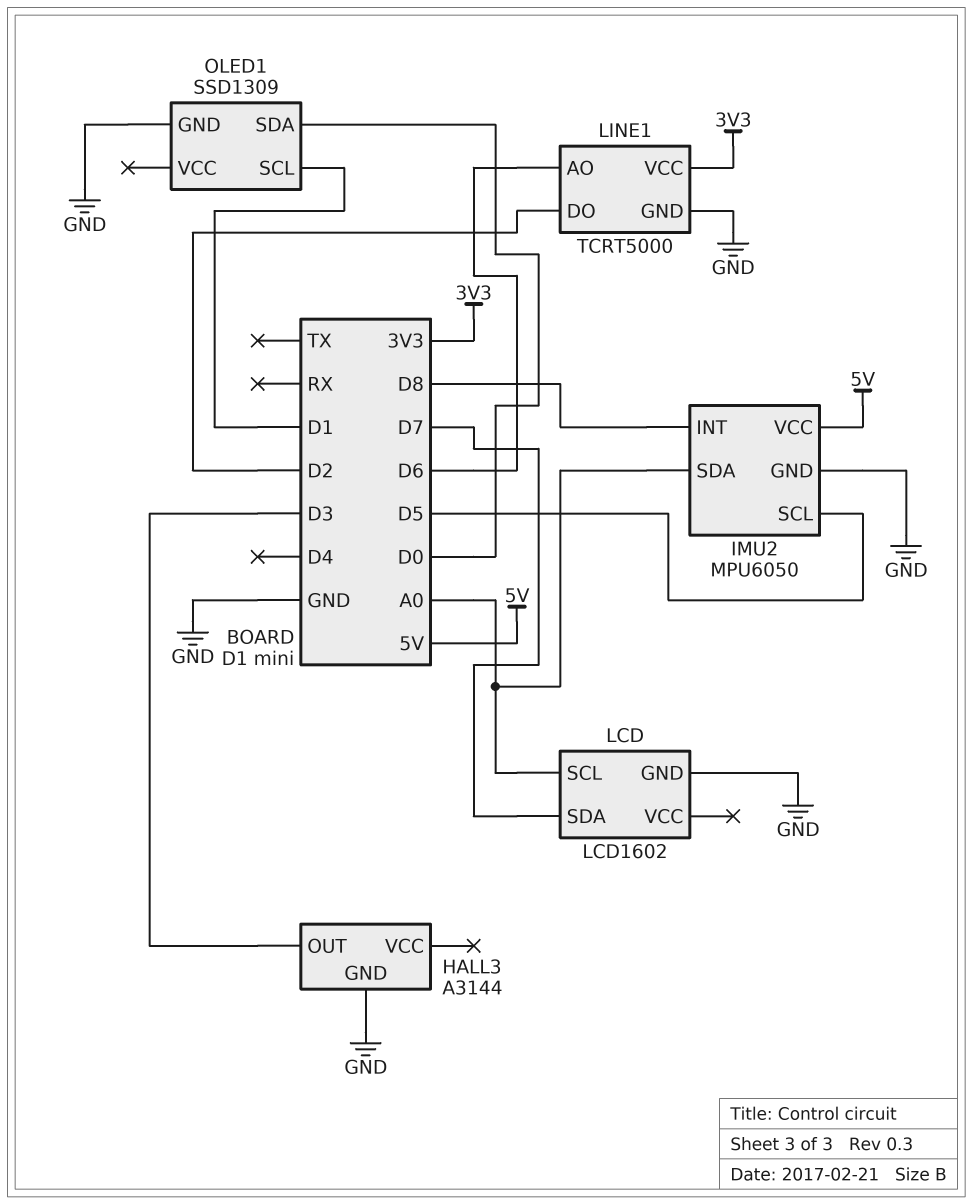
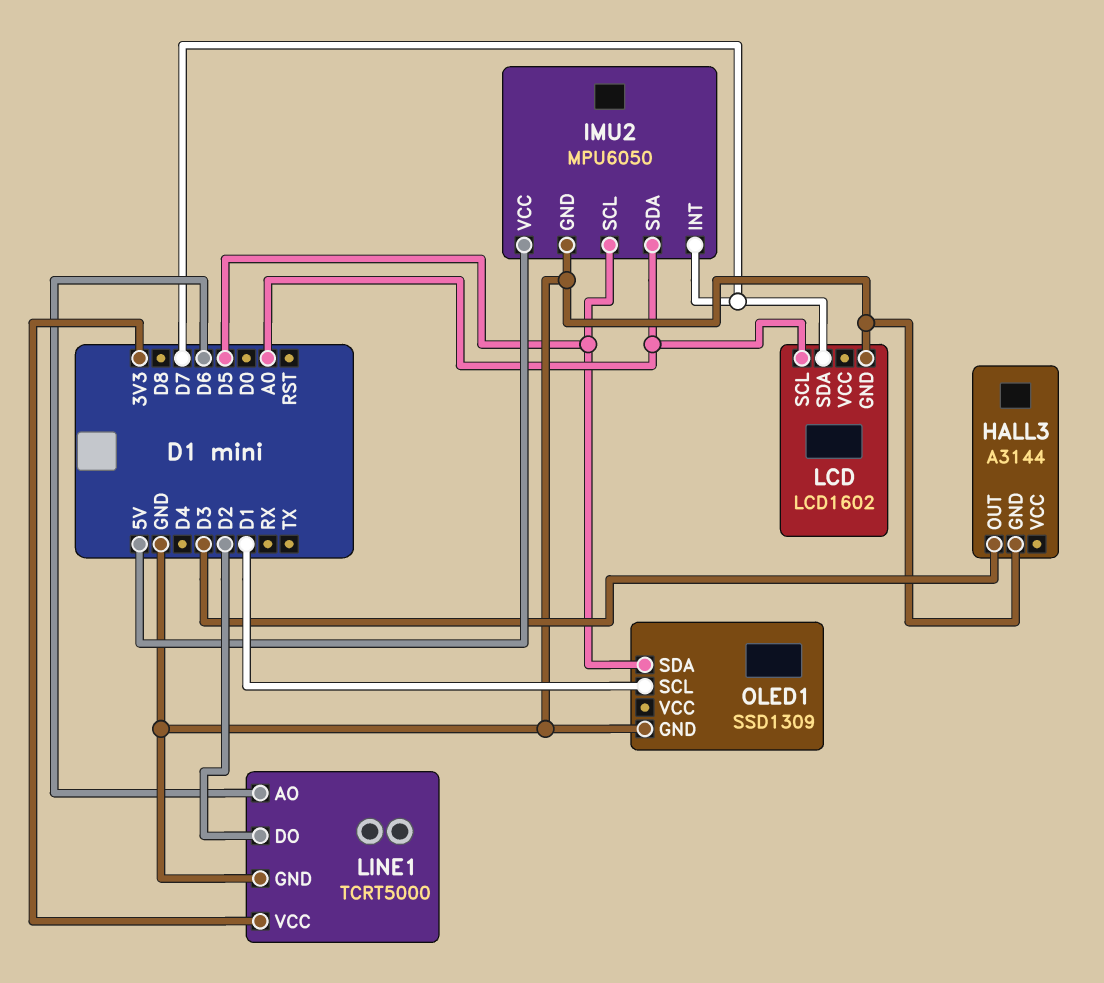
IMU2 pin INT: D8 -> D7
OLED1 pin SDA: D0 -> D5

